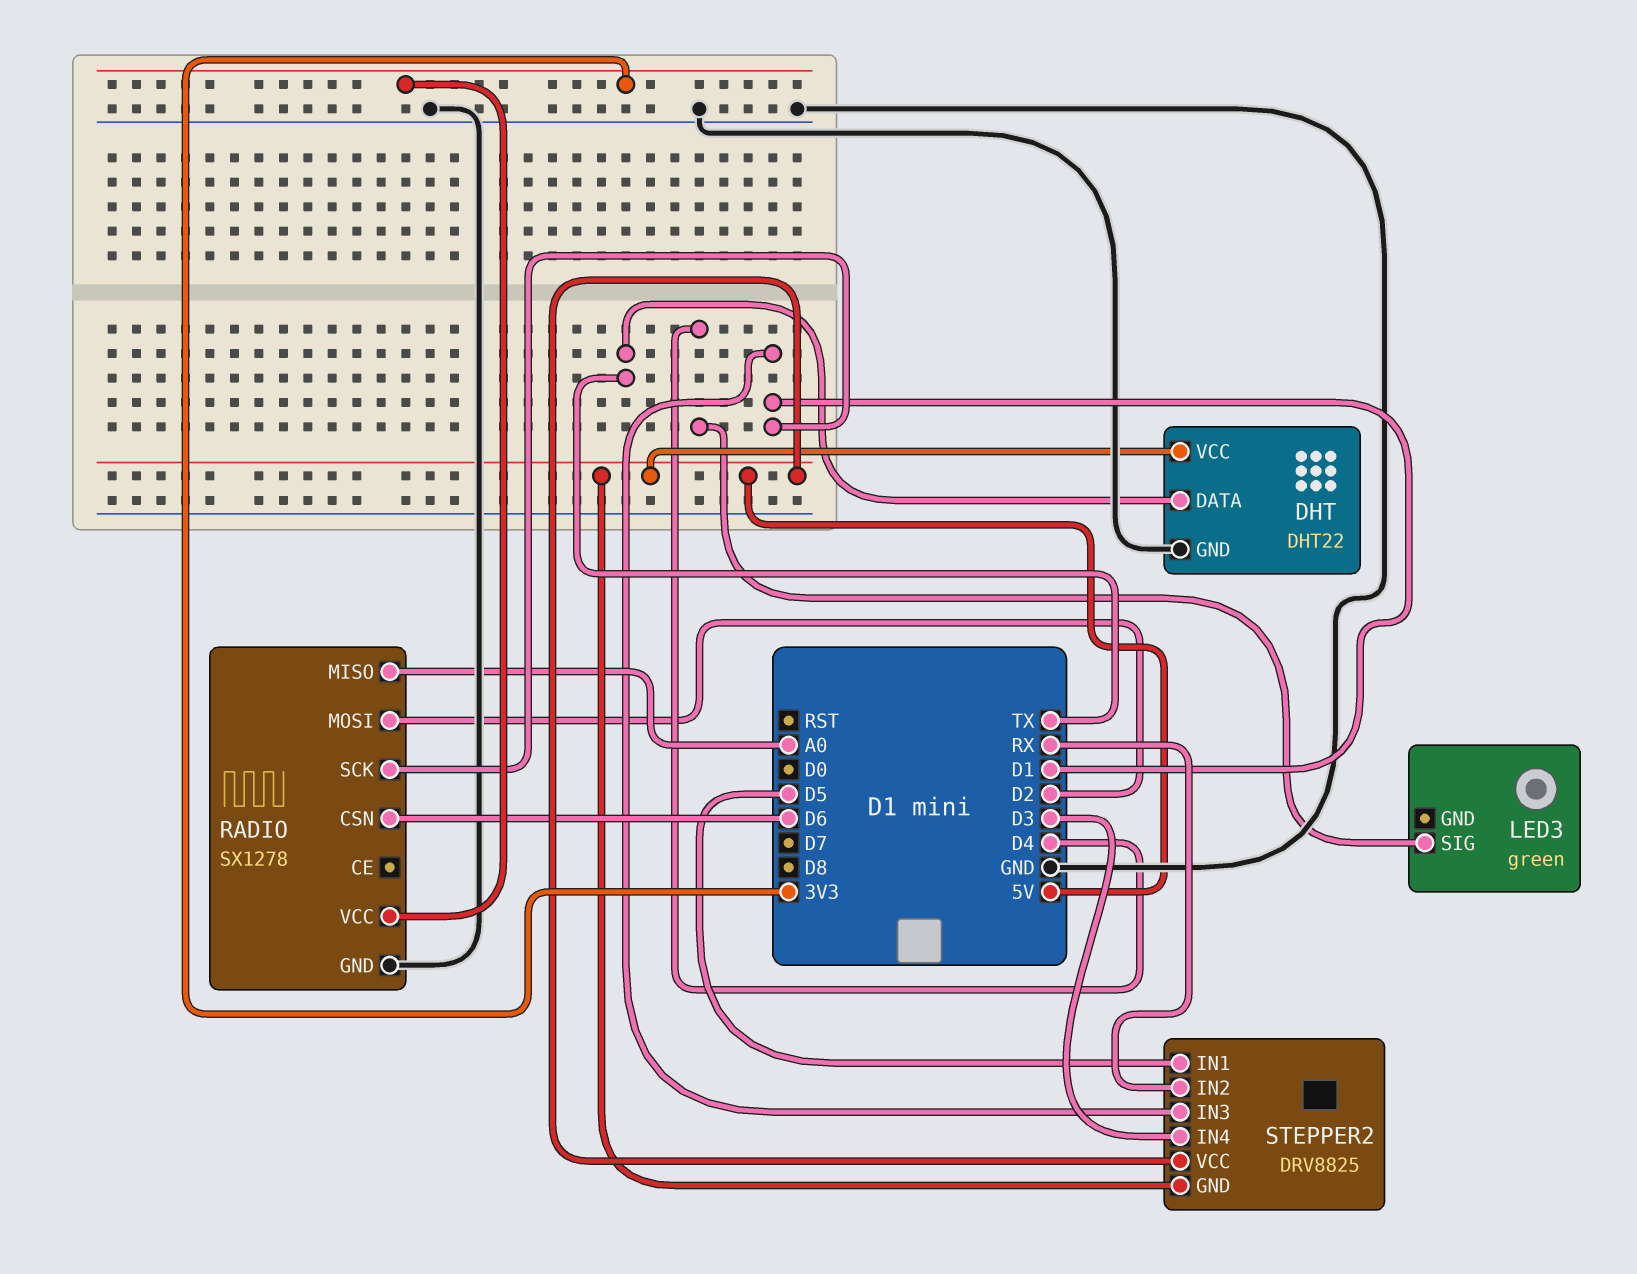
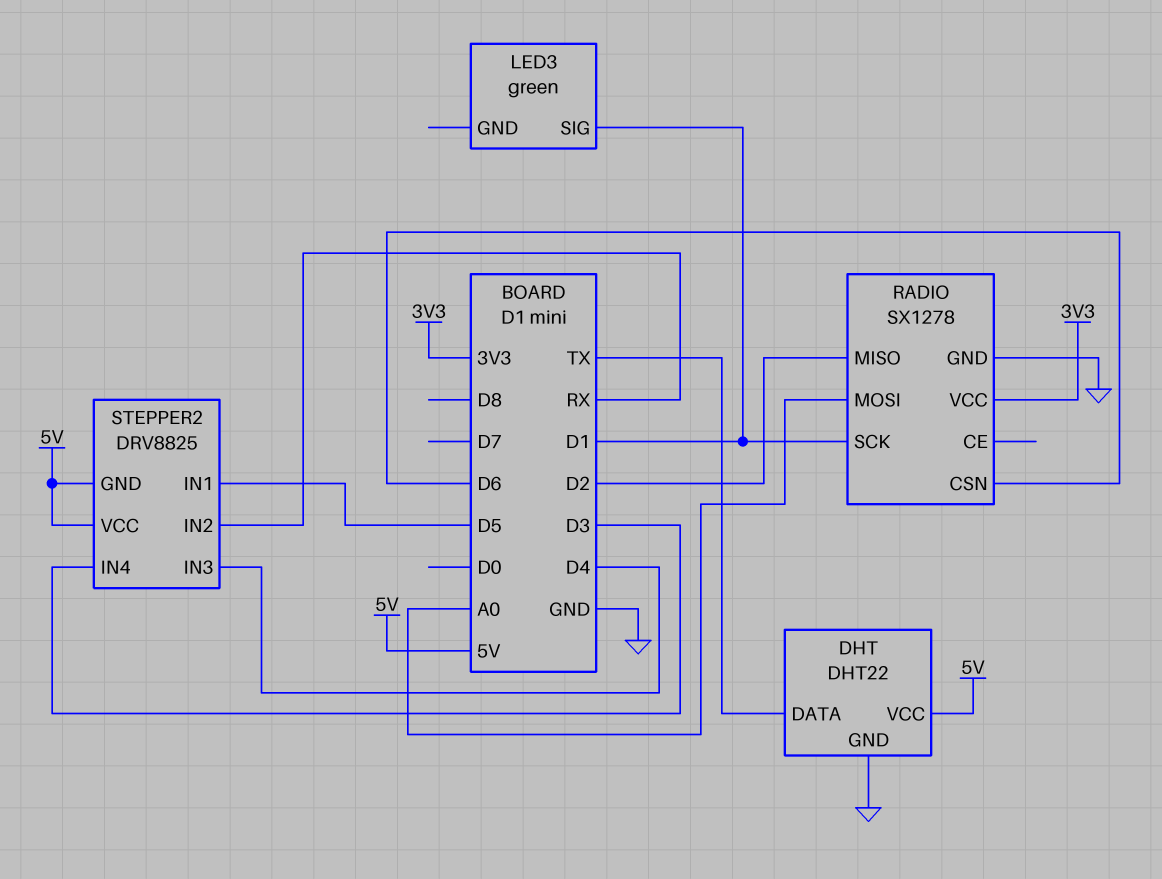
LED3 pin SIG: D4 -> D1
RADIO pin MISO: A0 -> D2
RADIO pin MOSI: D2 -> A0
STEPPER2 pin IN3: D1 -> D4

